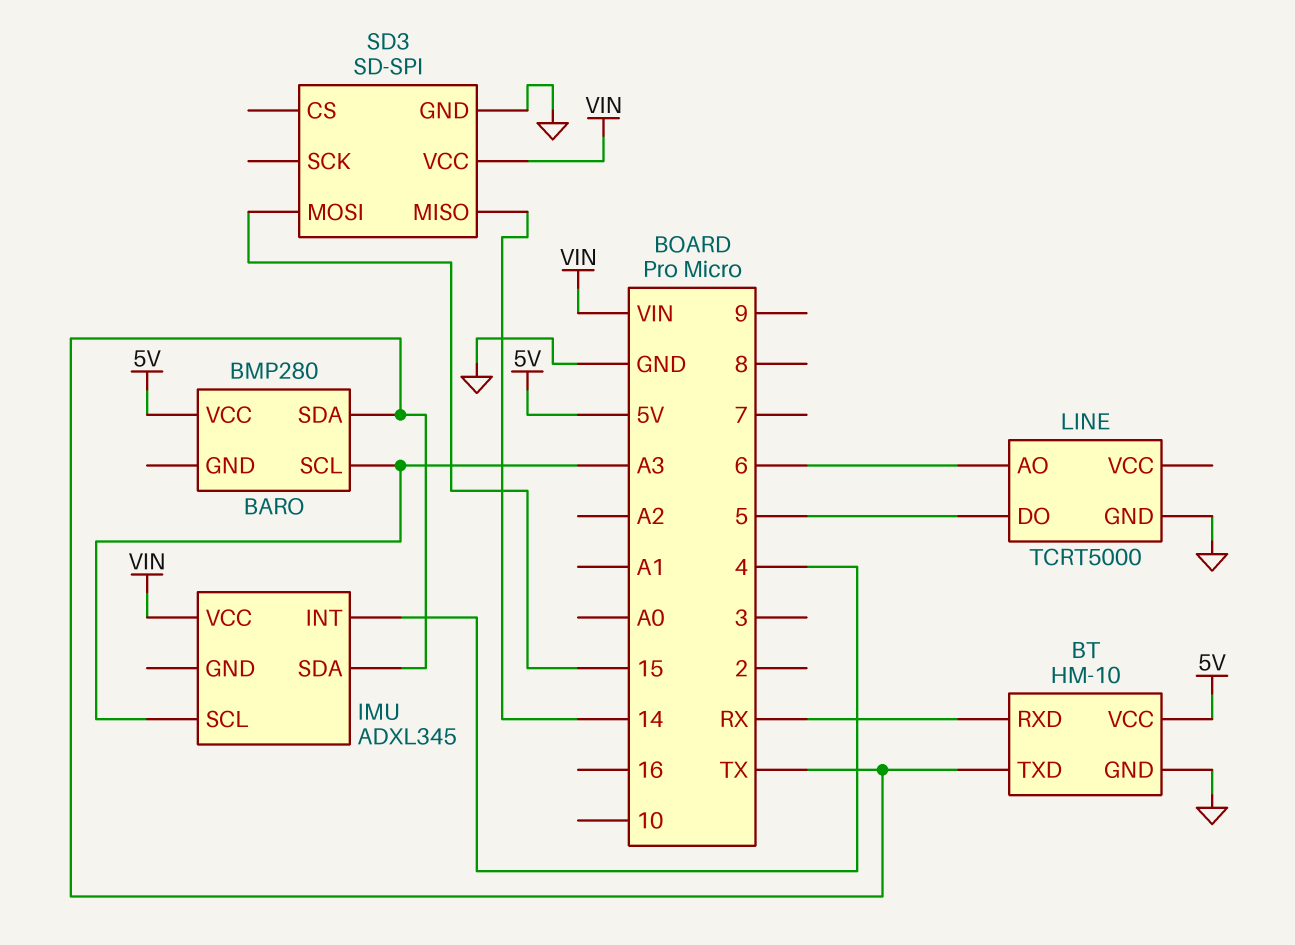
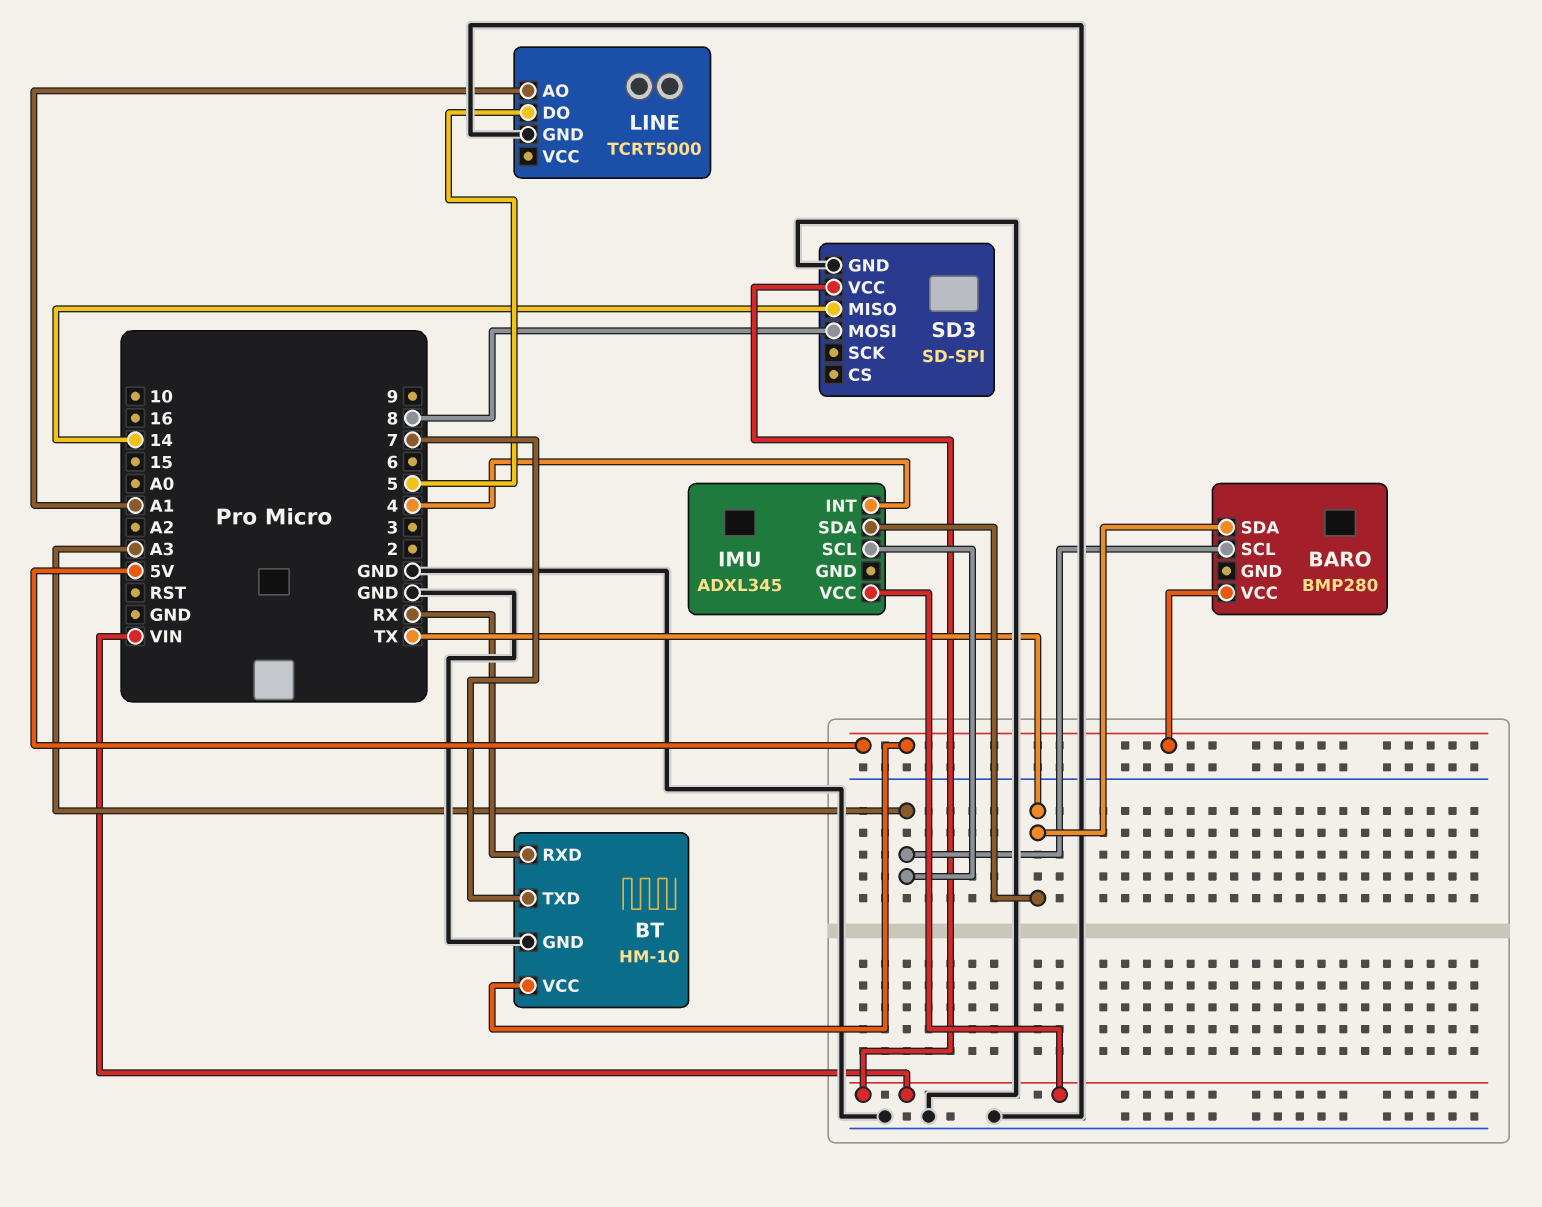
BT pin TXD: TX -> 7
LINE pin AO: 6 -> A1
SD3 pin MOSI: 15 -> 8

